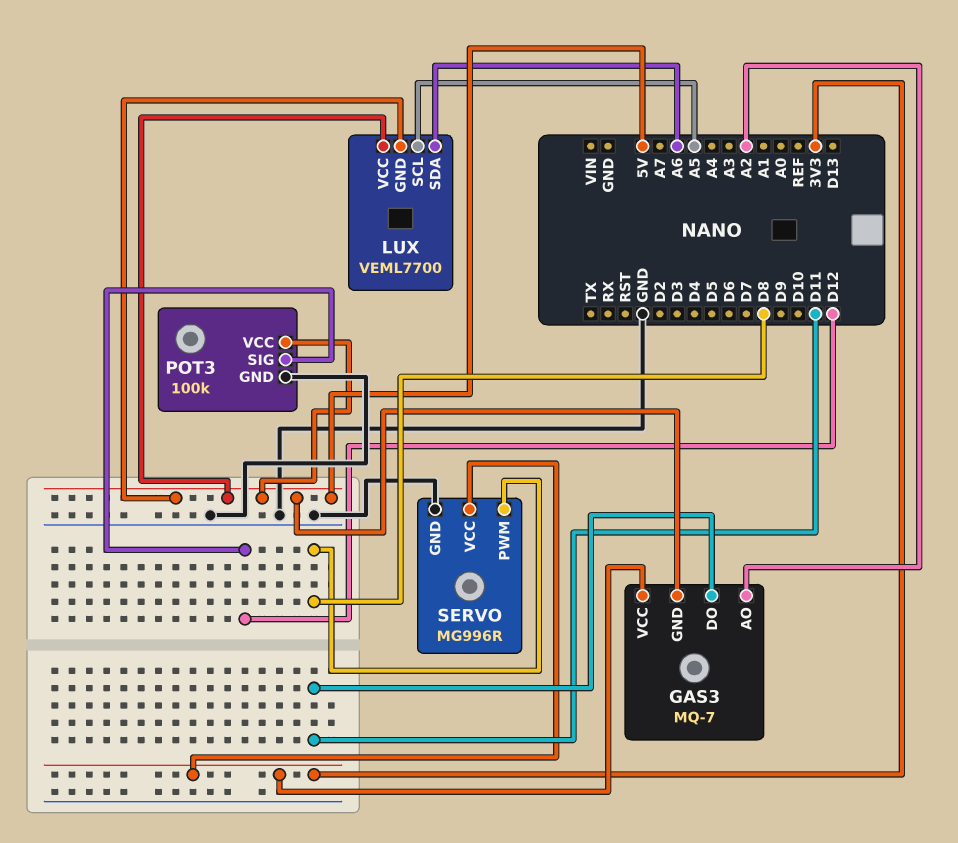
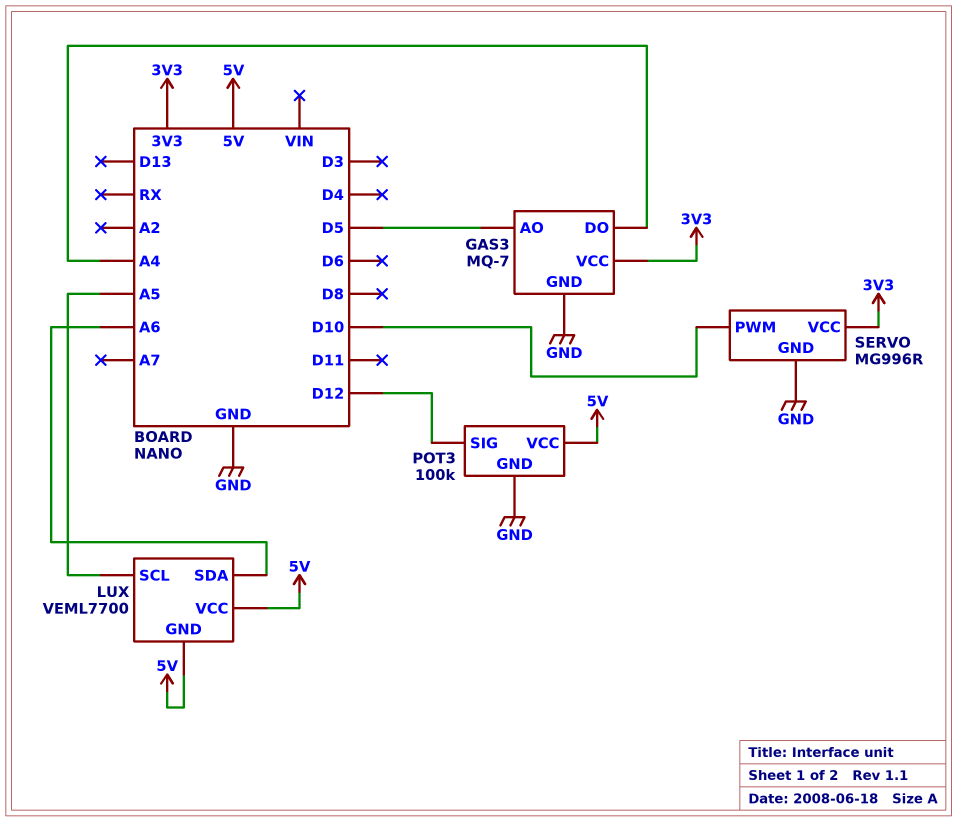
GAS3 pin AO: A2 -> D5
GAS3 pin DO: D11 -> A4
GAS3 pin GND: 5V -> GND
SERVO pin PWM: D8 -> D10

